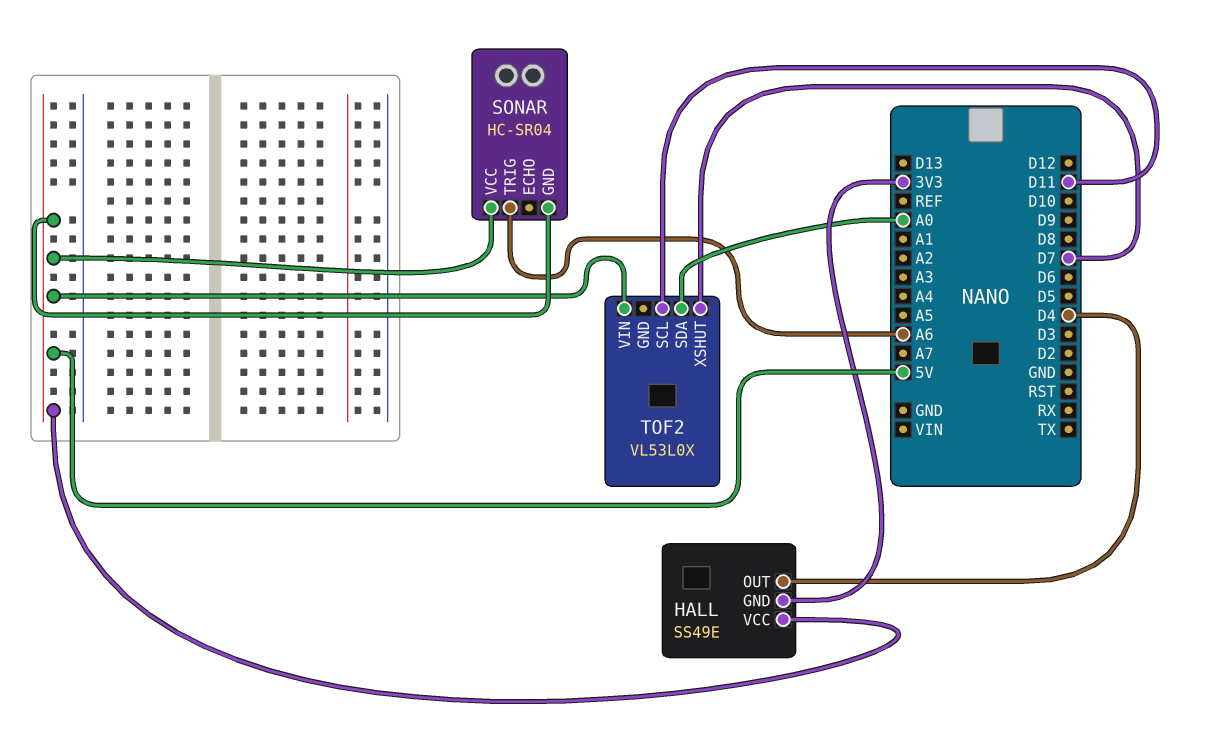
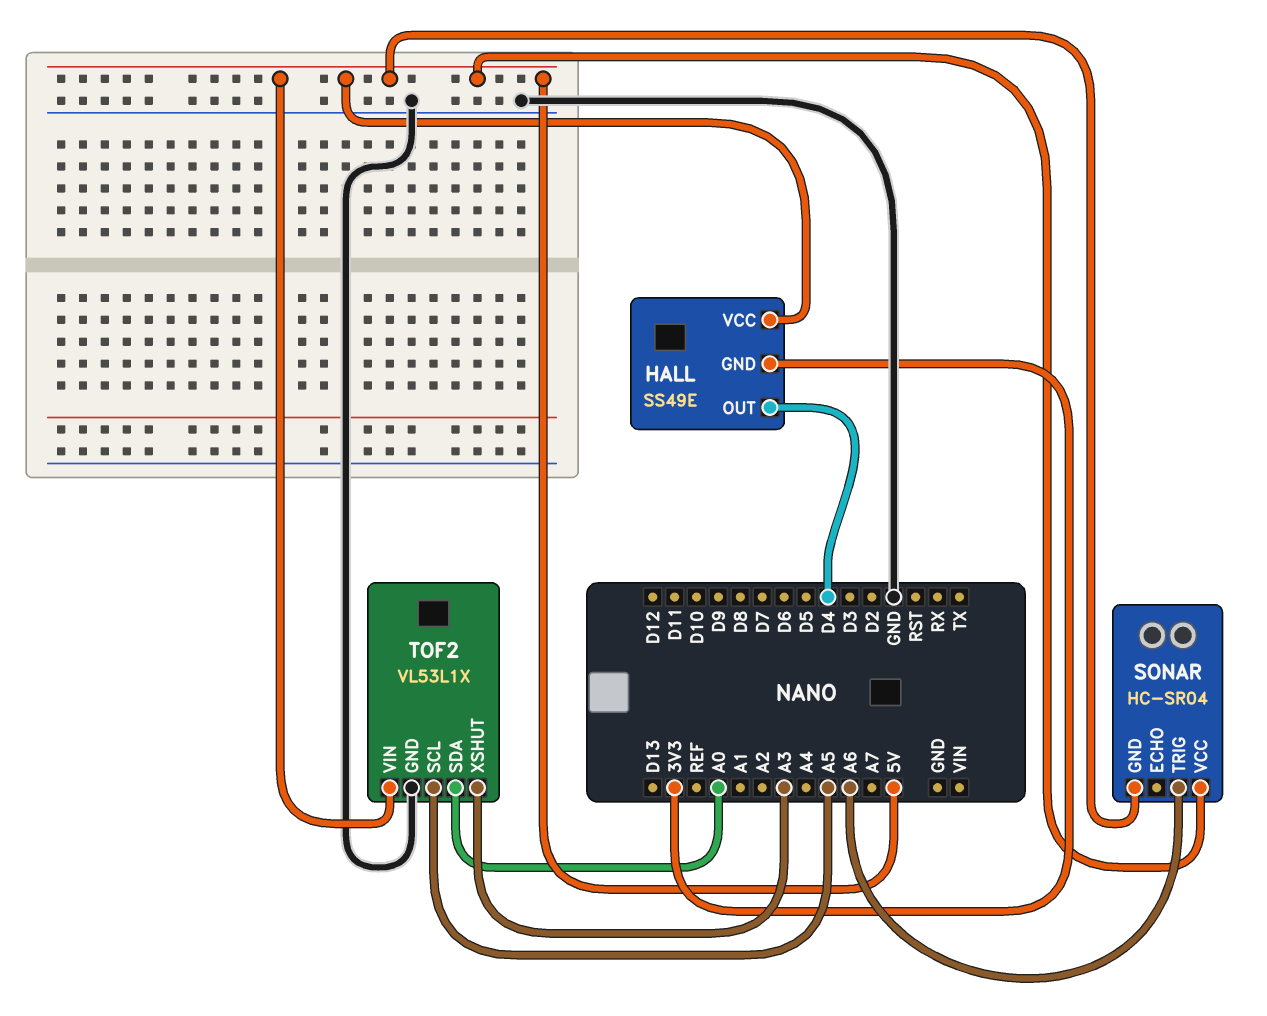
TOF2: VL53L0X -> VL53L1X
TOF2 pin GND: none -> GND
TOF2 pin SCL: D11 -> A5
TOF2 pin XSHUT: D7 -> A3

